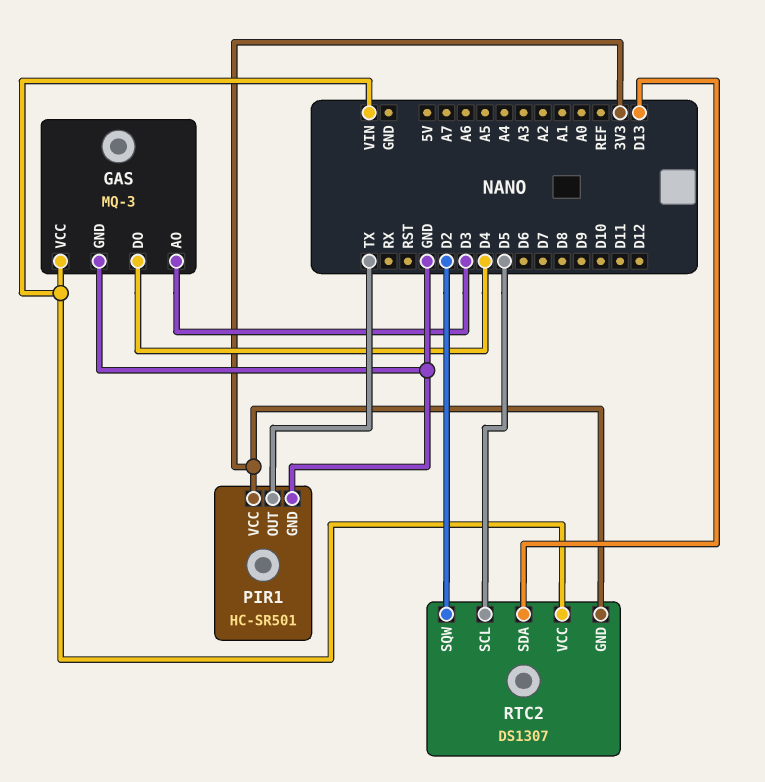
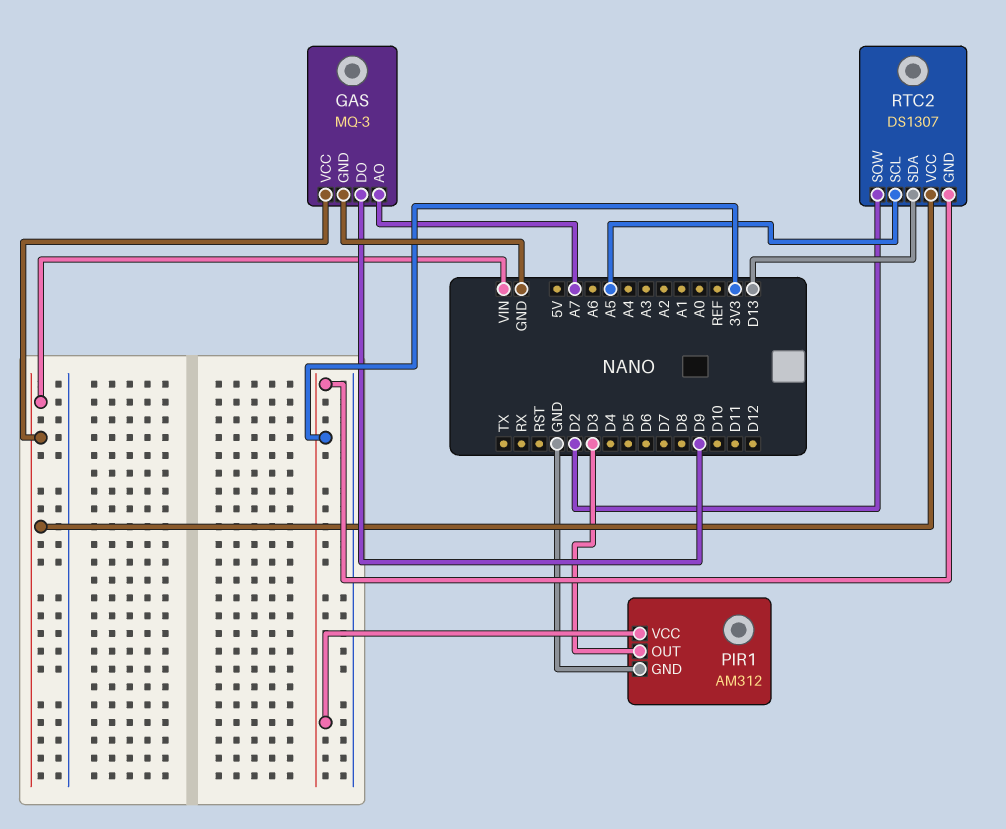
GAS pin AO: D3 -> A7
GAS pin DO: D4 -> D9
PIR1: HC-SR501 -> AM312
PIR1 pin OUT: TX -> D3
RTC2 pin SCL: D5 -> A5

